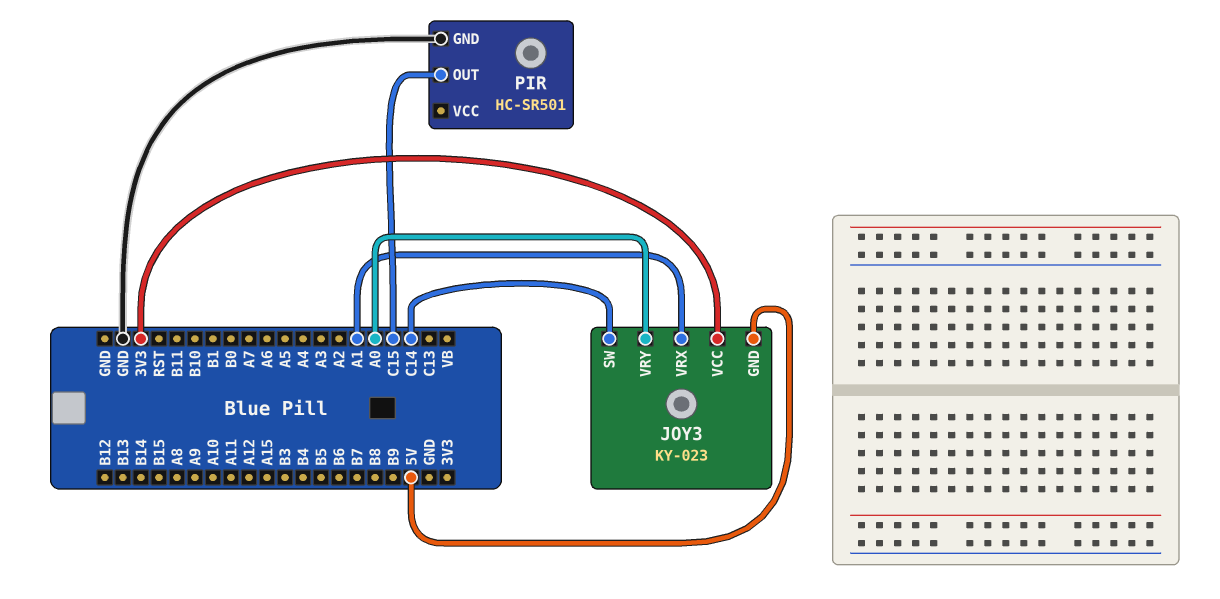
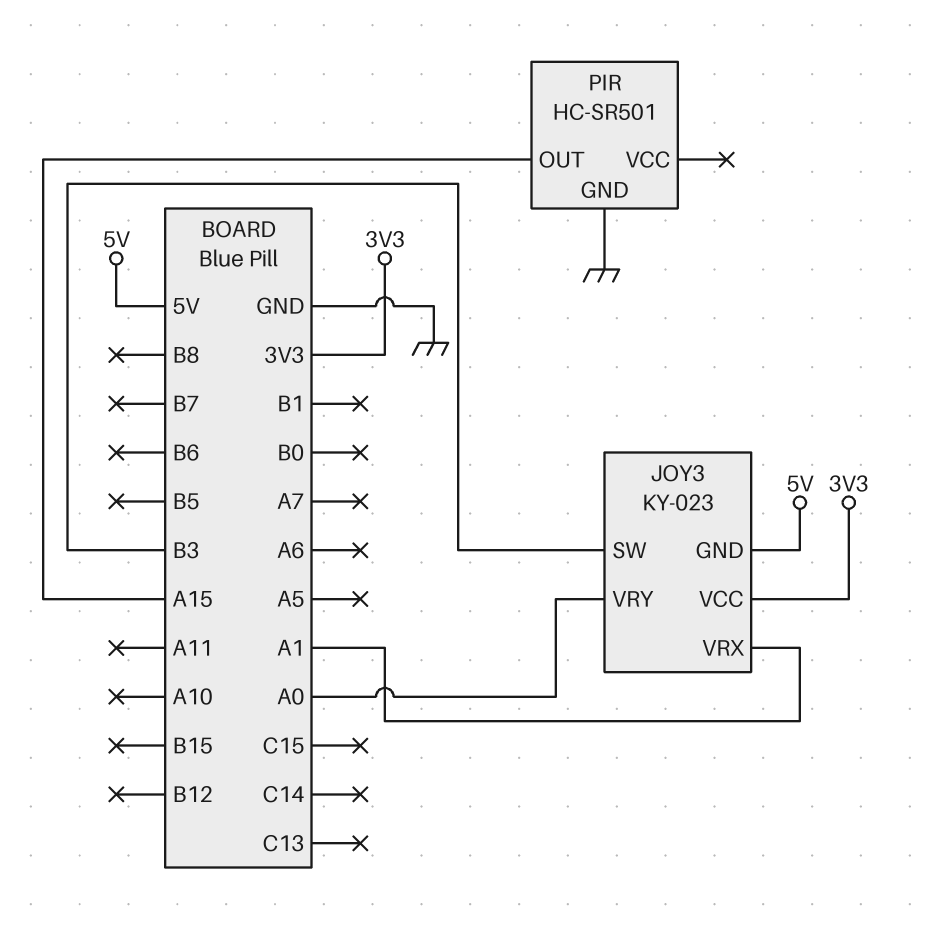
JOY3 pin SW: C14 -> B3
PIR pin OUT: C15 -> A15

